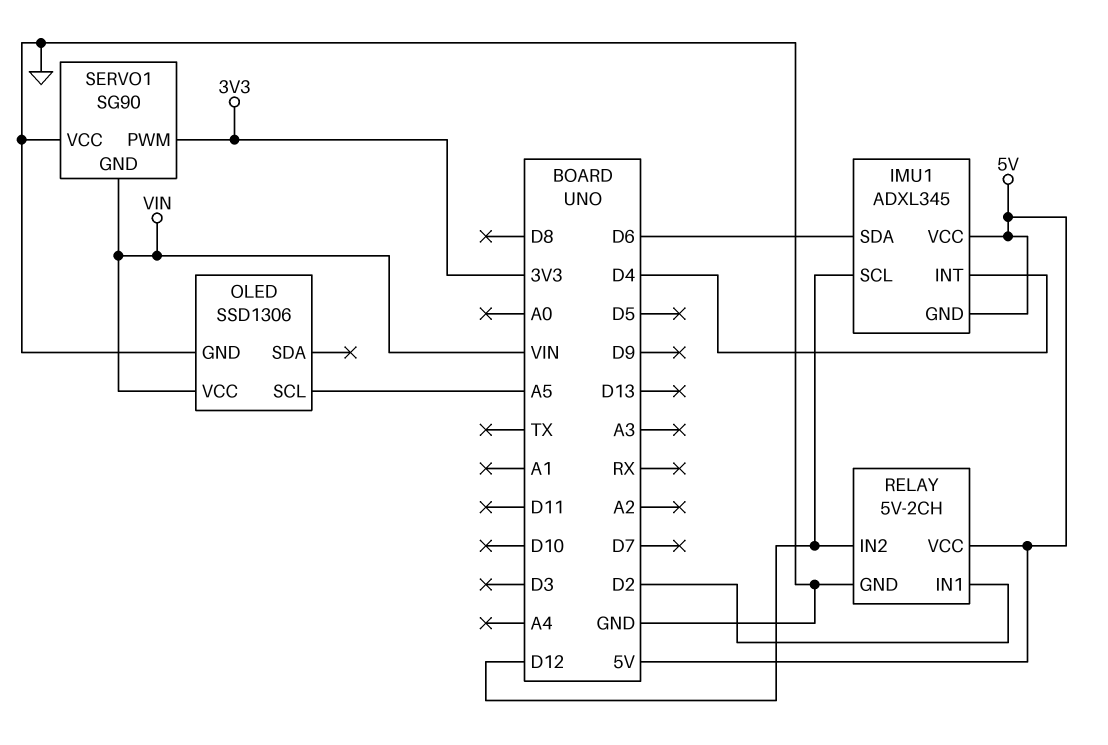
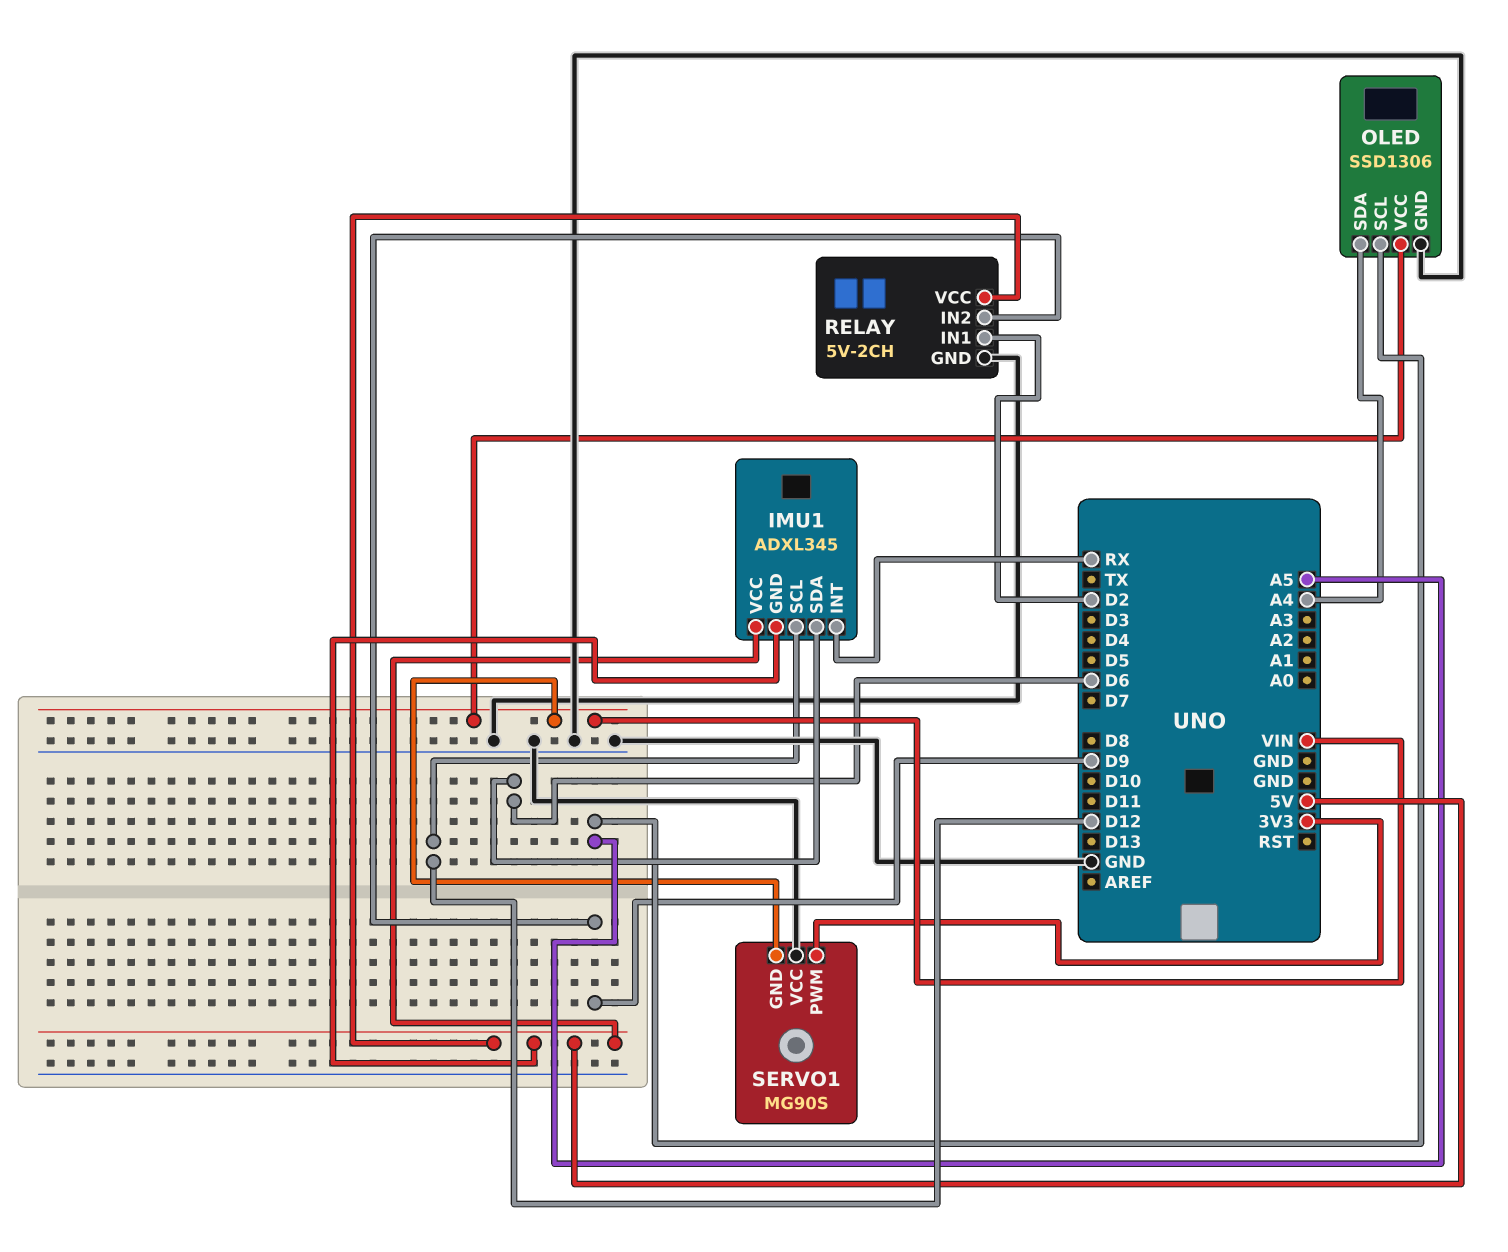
IMU1 pin INT: D4 -> RX
OLED pin SDA: none -> A4
RELAY pin IN2: D12 -> D9
SERVO1: SG90 -> MG90S

